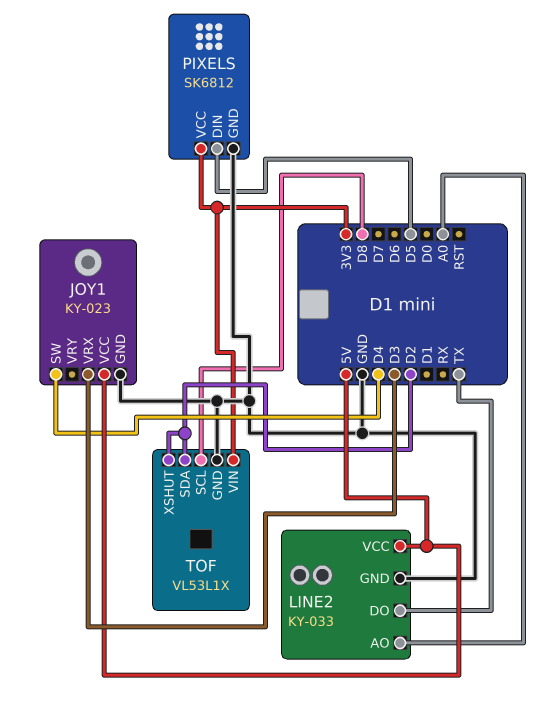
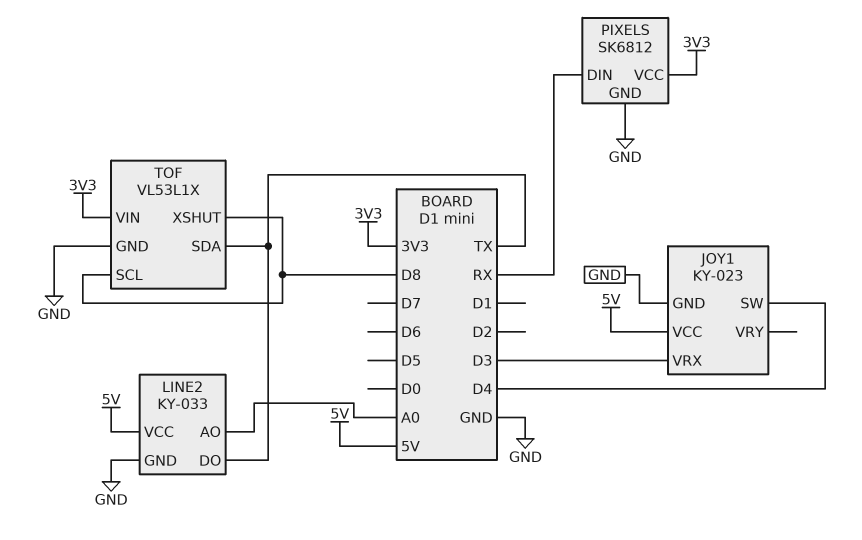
PIXELS pin DIN: D5 -> RX
TOF pin SDA: D2 -> TX
TOF pin XSHUT: D2 -> D8

